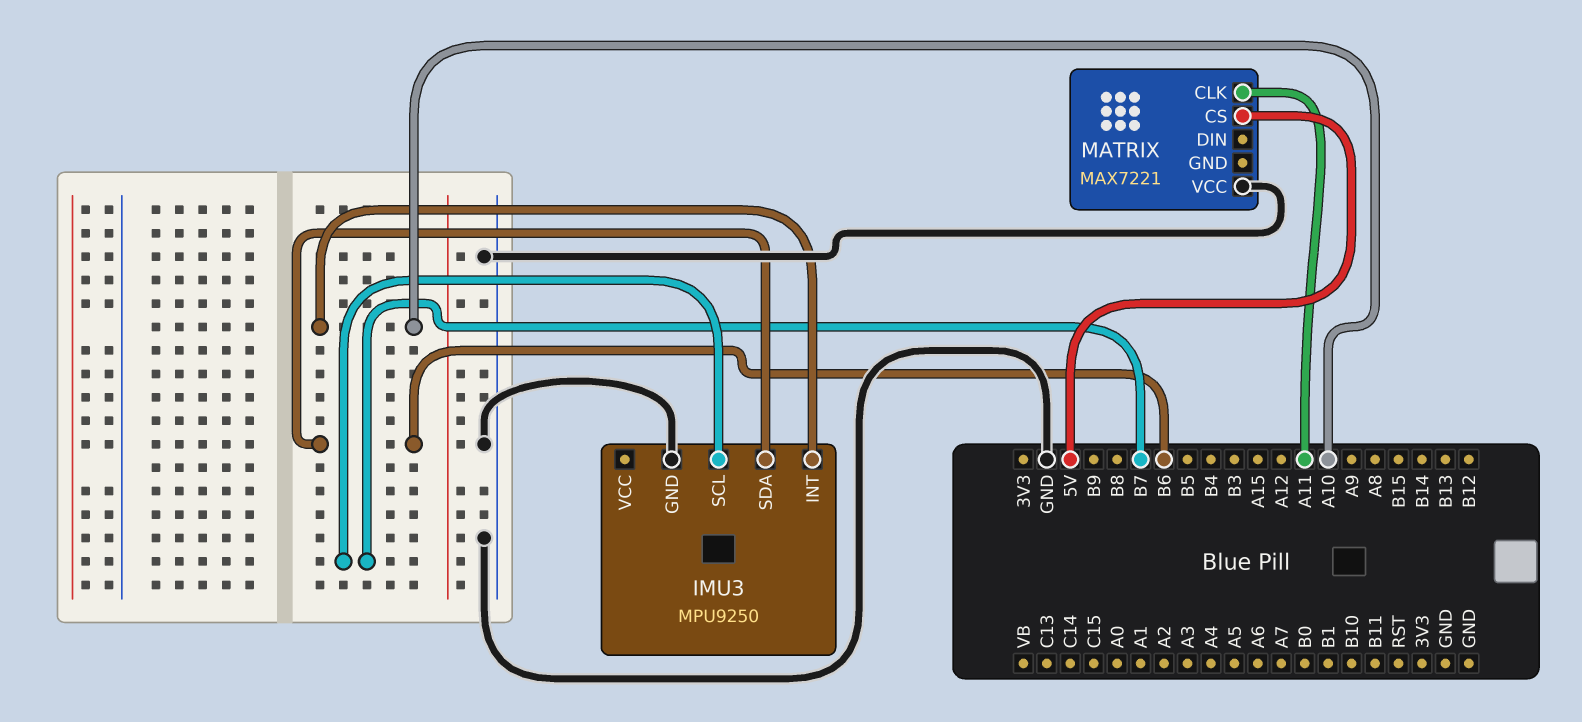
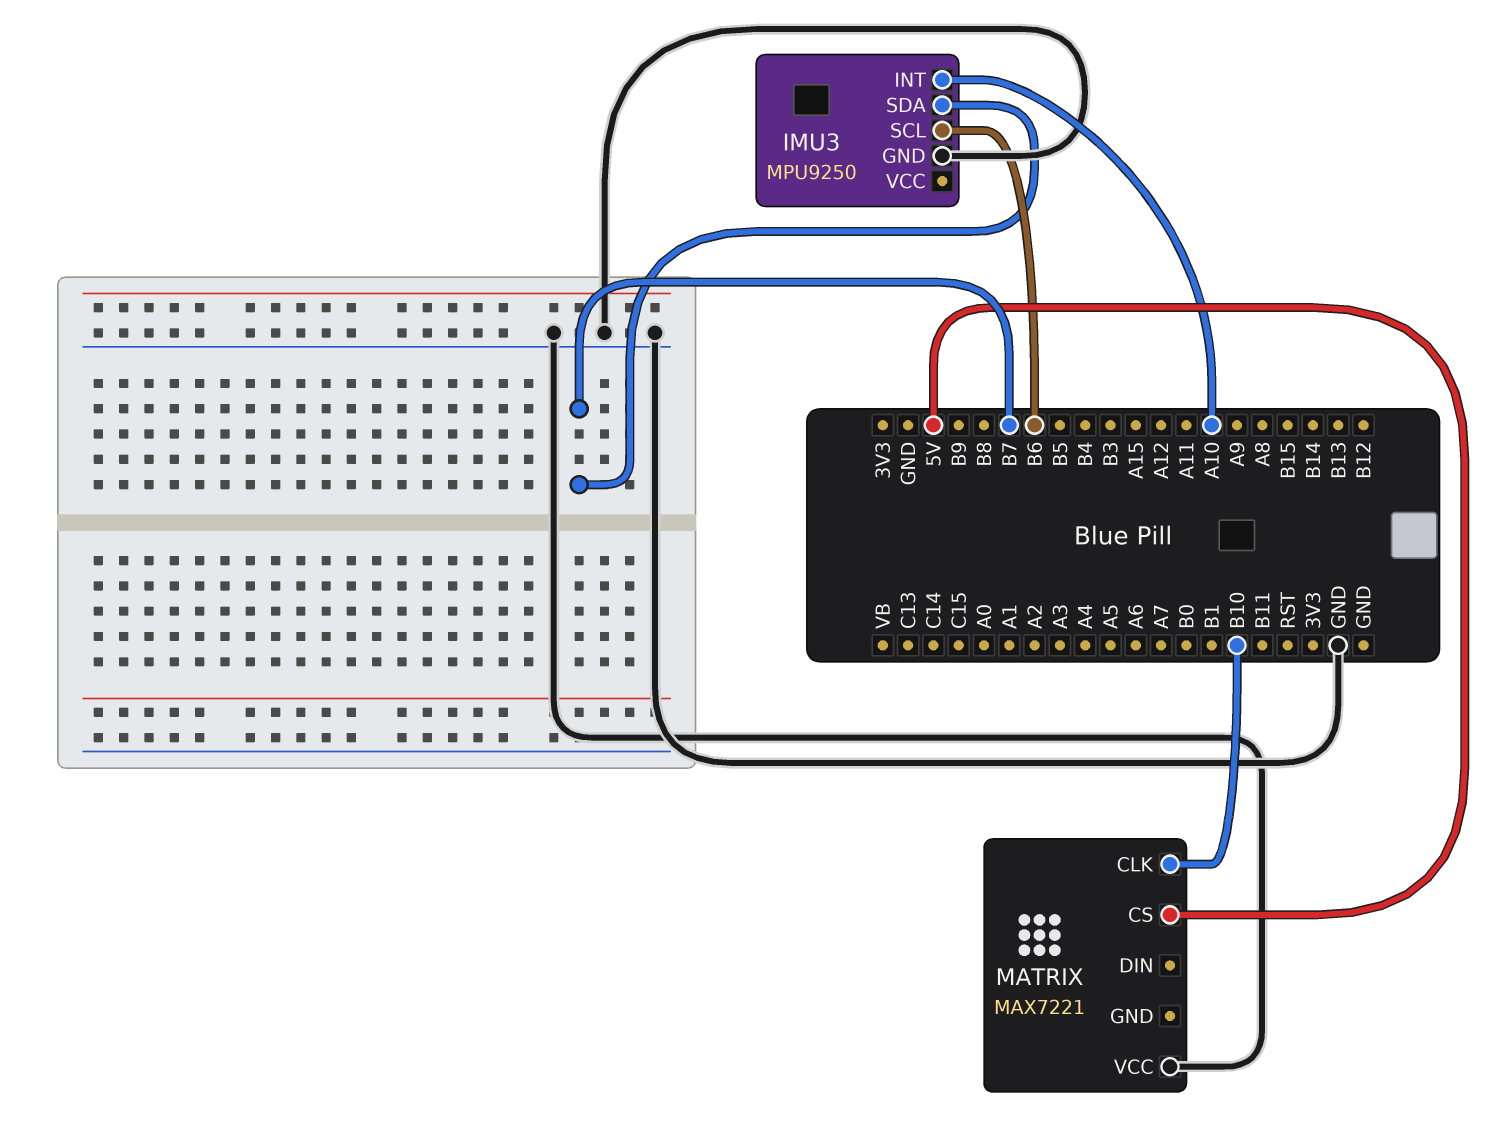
IMU3 pin SCL: B7 -> B6
IMU3 pin SDA: B6 -> B7
MATRIX pin CLK: A11 -> B10

